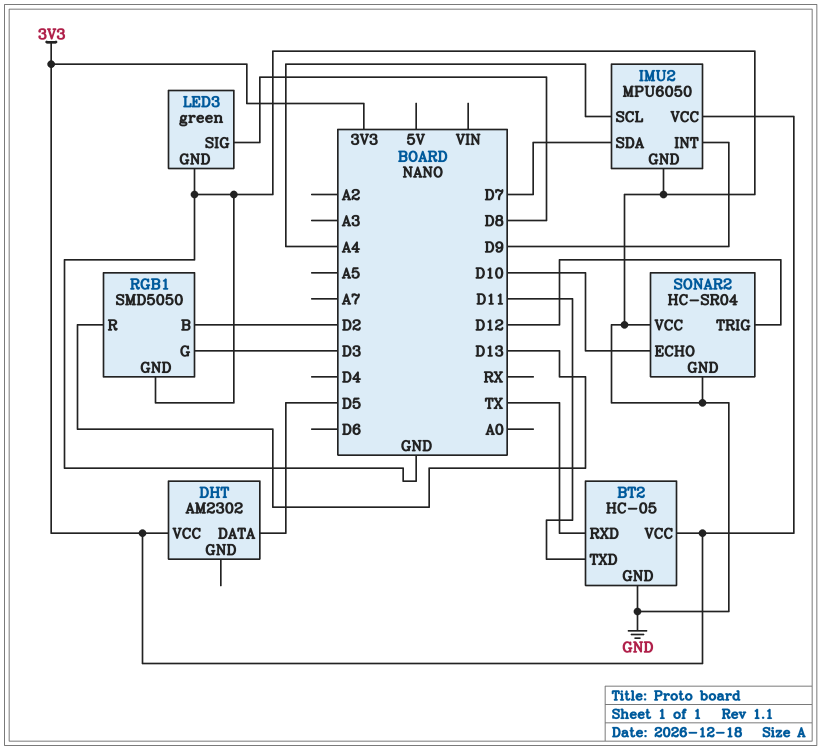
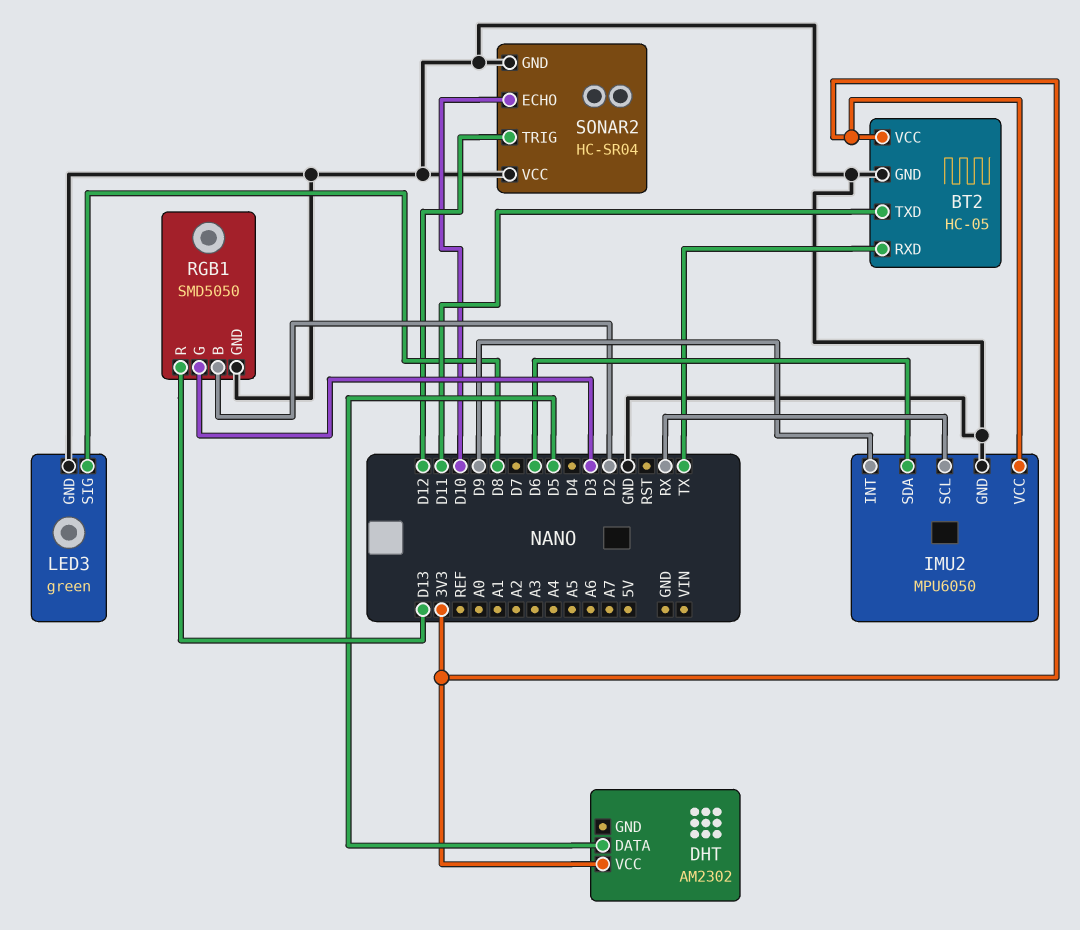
IMU2 pin SCL: A4 -> RX
IMU2 pin SDA: D7 -> D6

